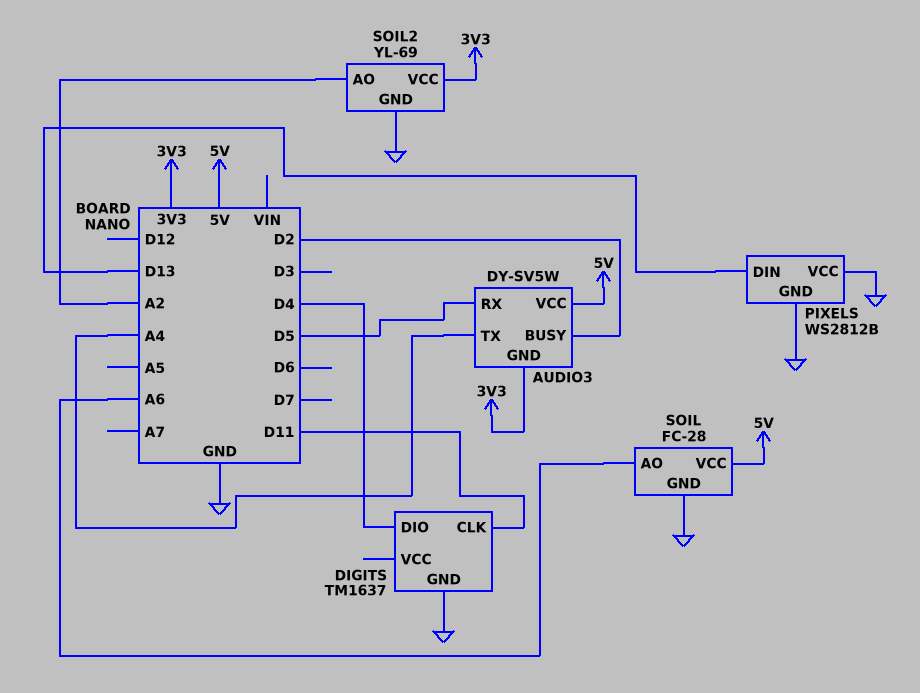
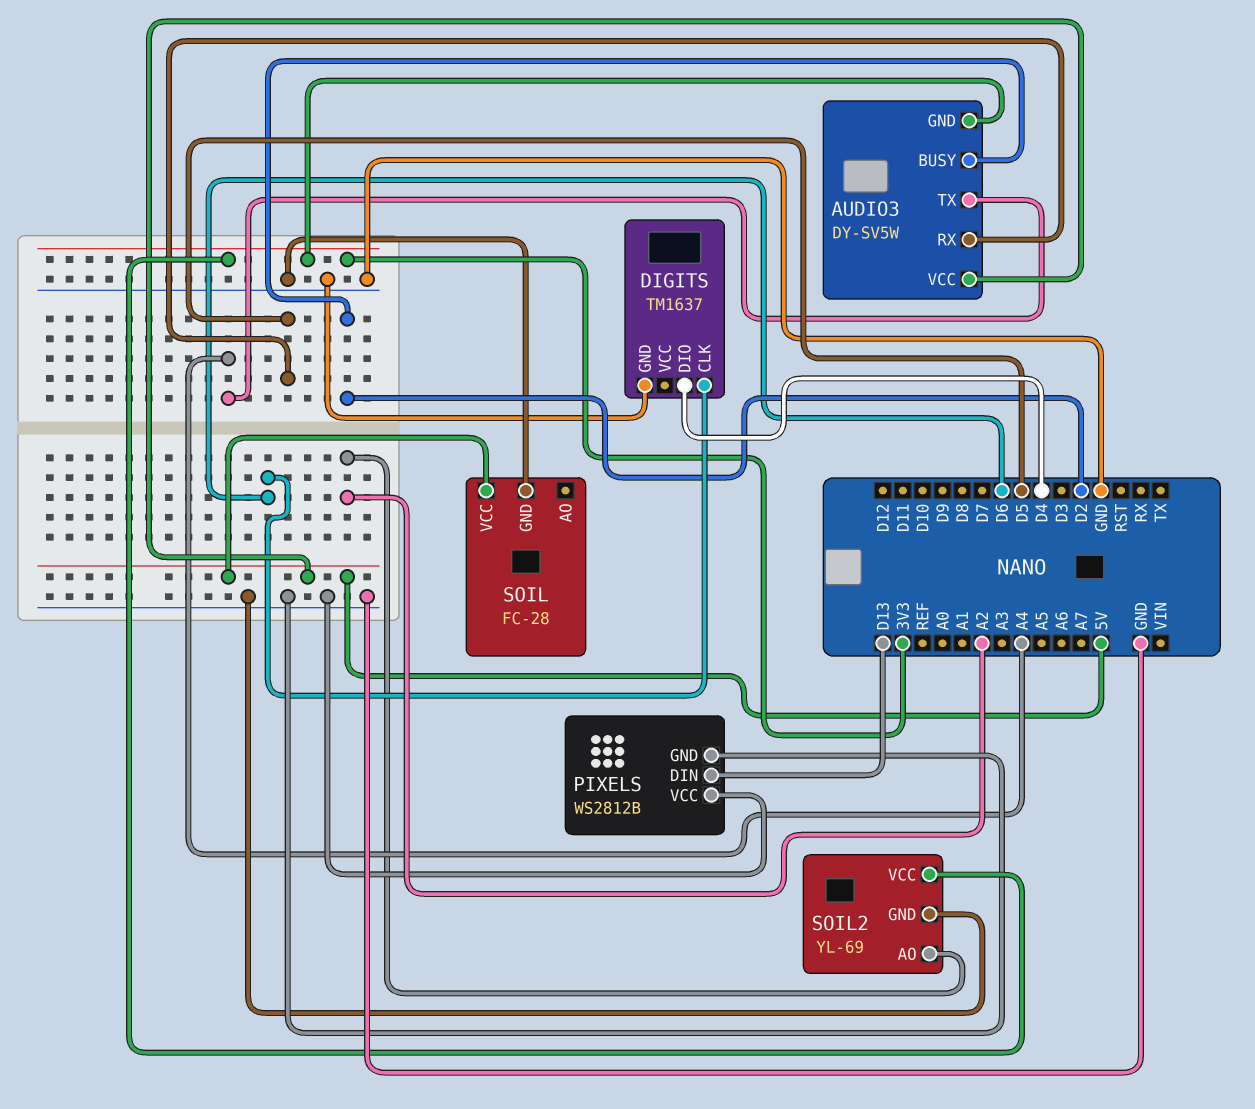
DIGITS pin CLK: D11 -> D6
SOIL pin AO: A6 -> none

